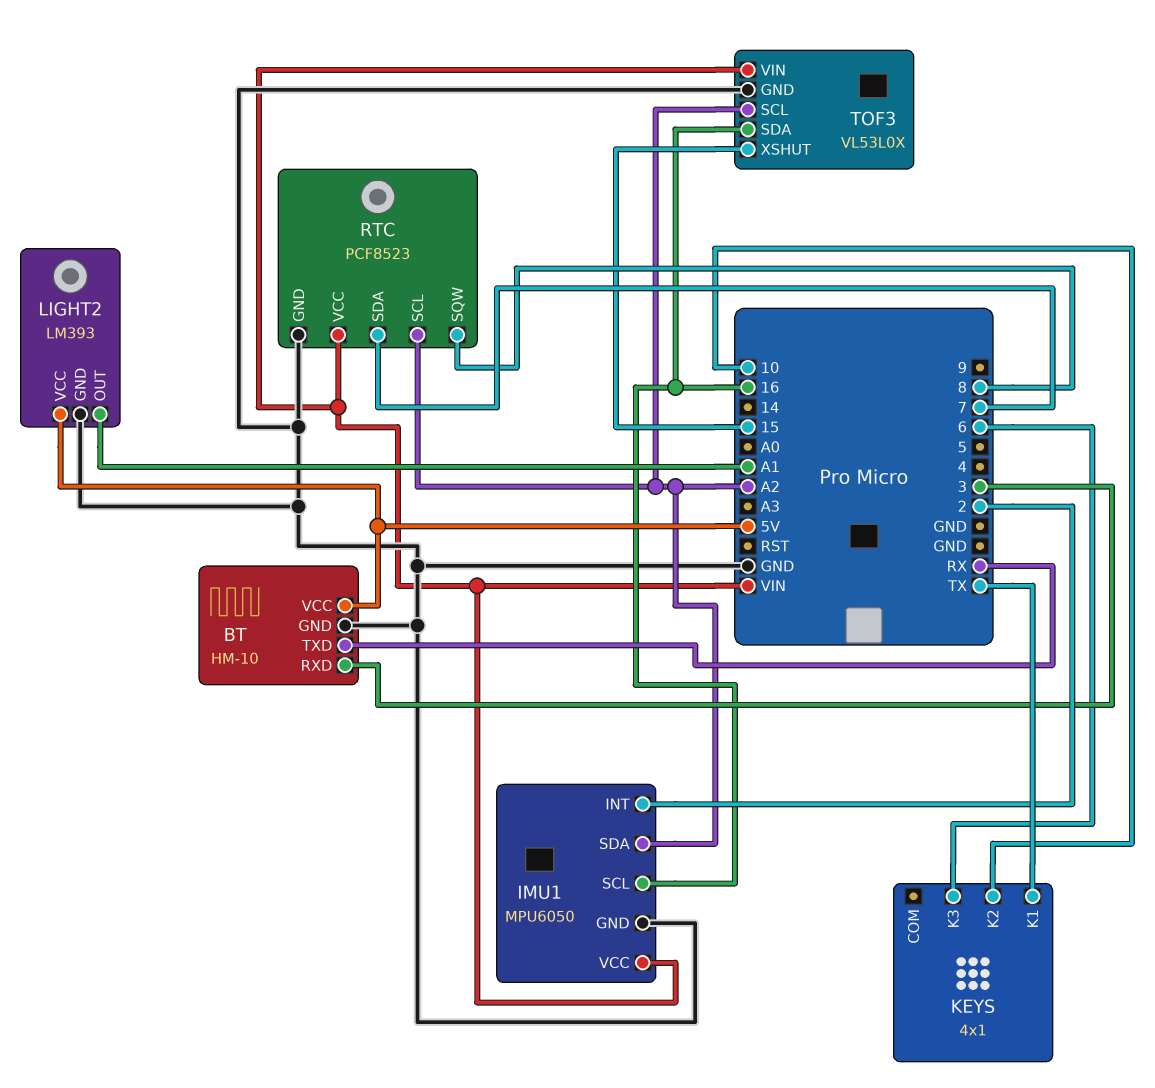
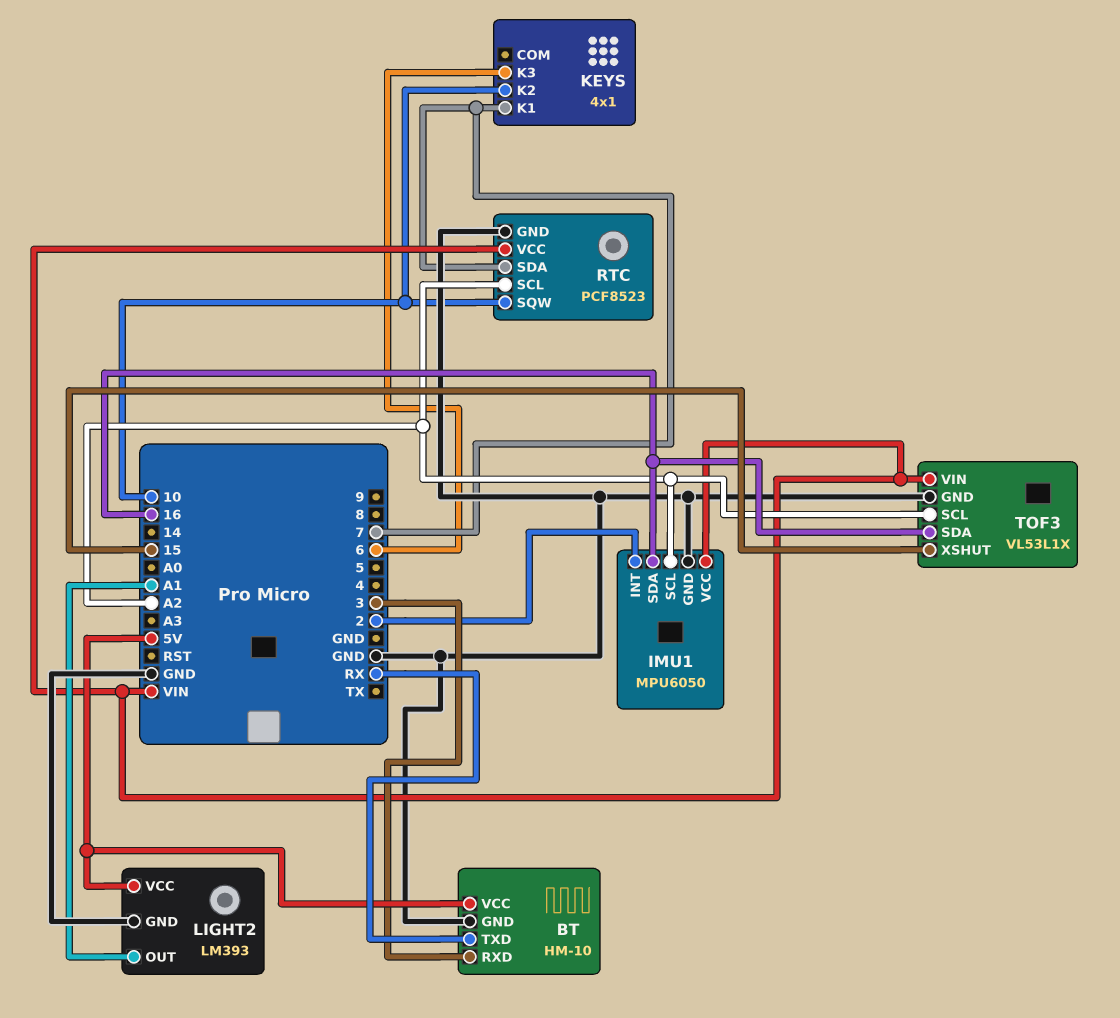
IMU1 pin SCL: 16 -> A2
IMU1 pin SDA: A2 -> 16
KEYS pin K1: TX -> 7
RTC pin SQW: 8 -> 10
TOF3: VL53L0X -> VL53L1X

